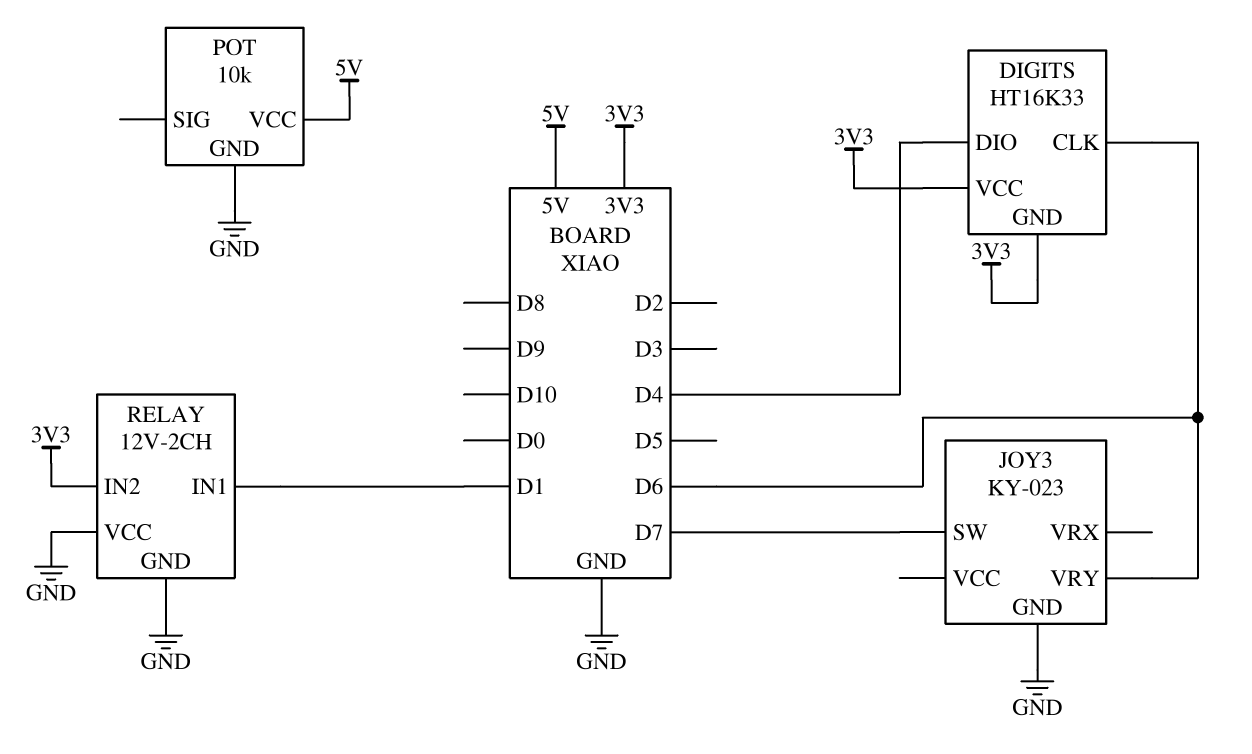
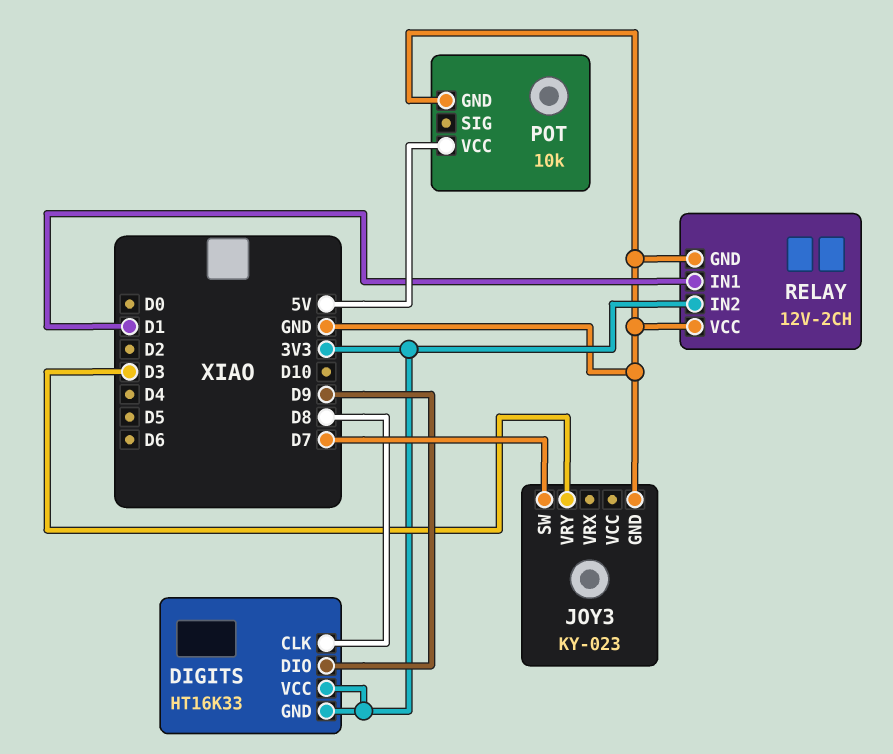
DIGITS pin CLK: D6 -> D8
DIGITS pin DIO: D4 -> D9
JOY3 pin VRY: D6 -> D3

